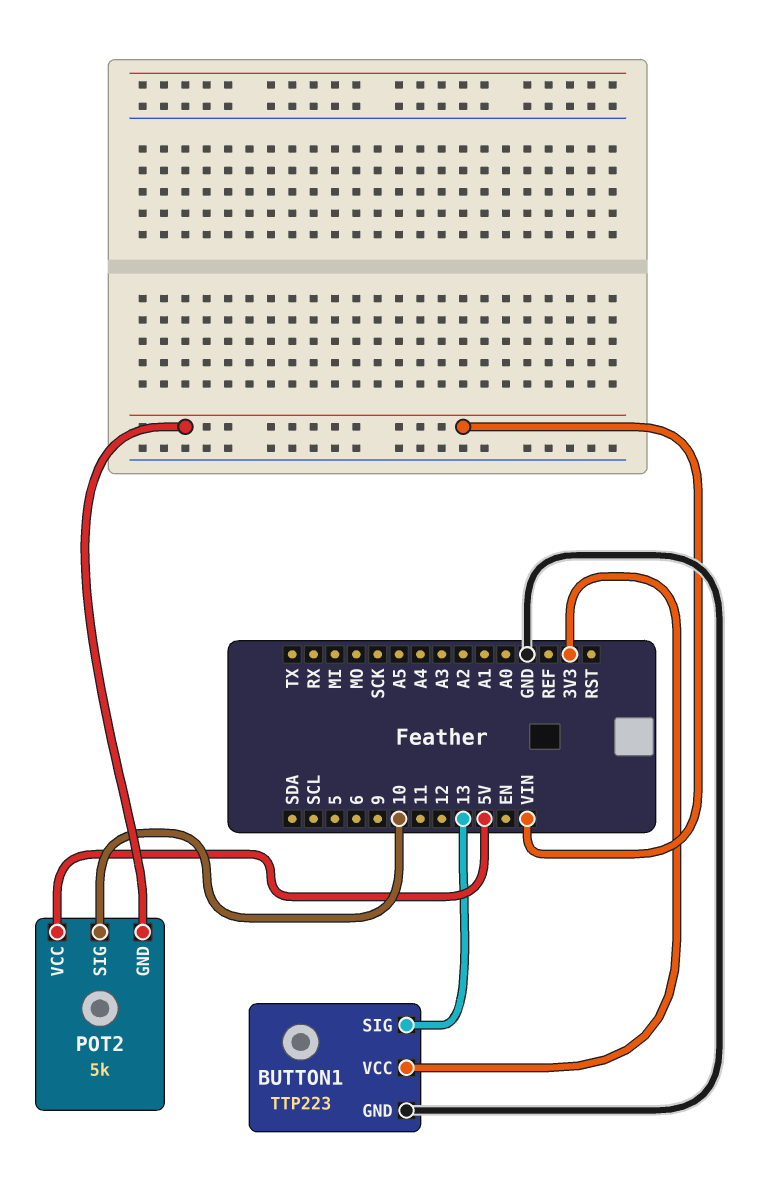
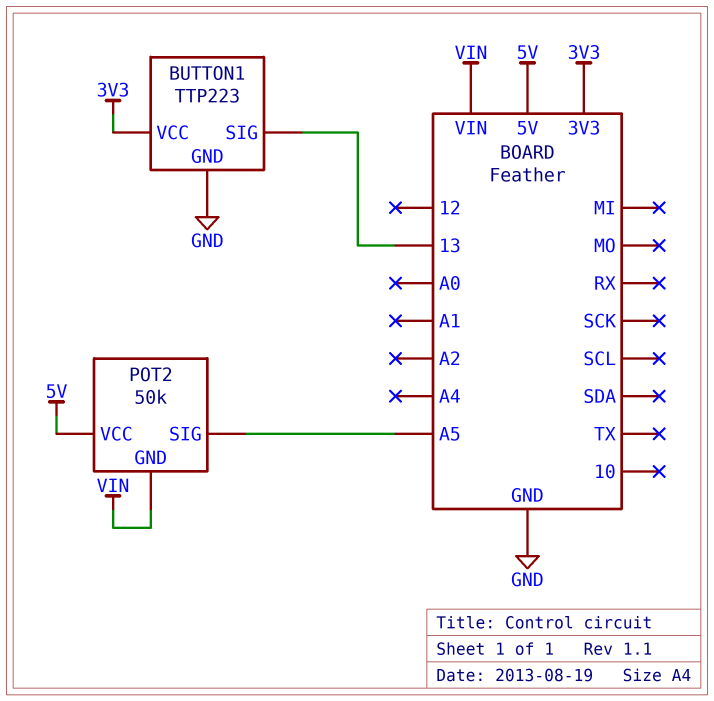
POT2: 5k -> 50k
POT2 pin SIG: 10 -> A5

